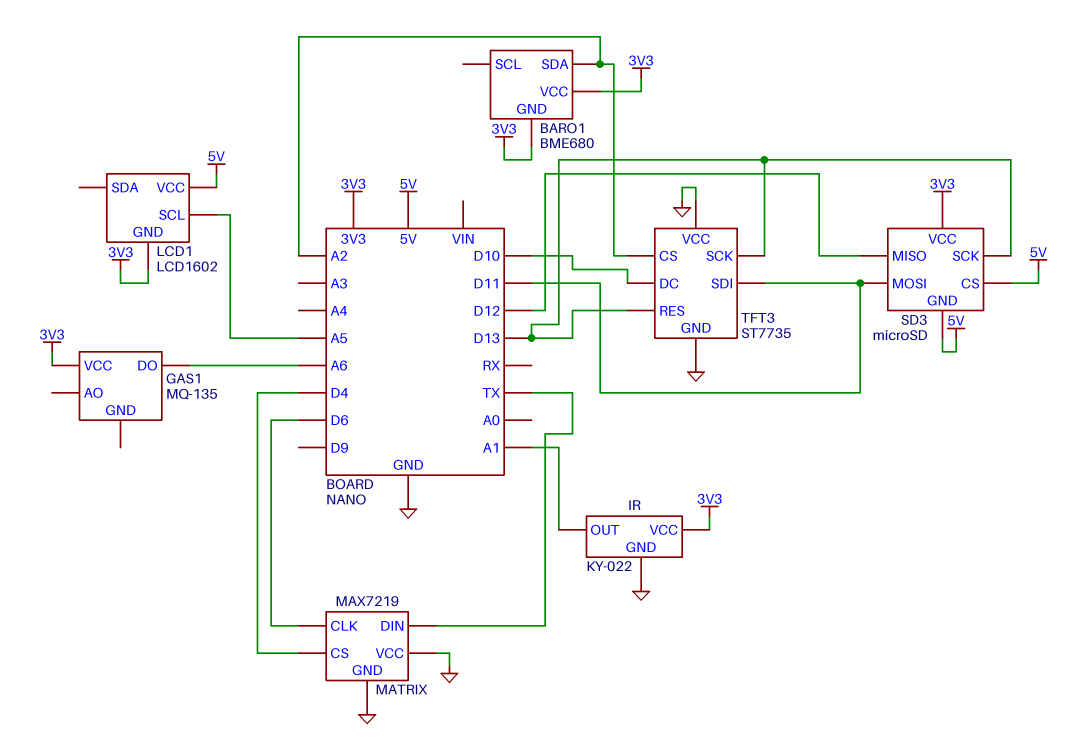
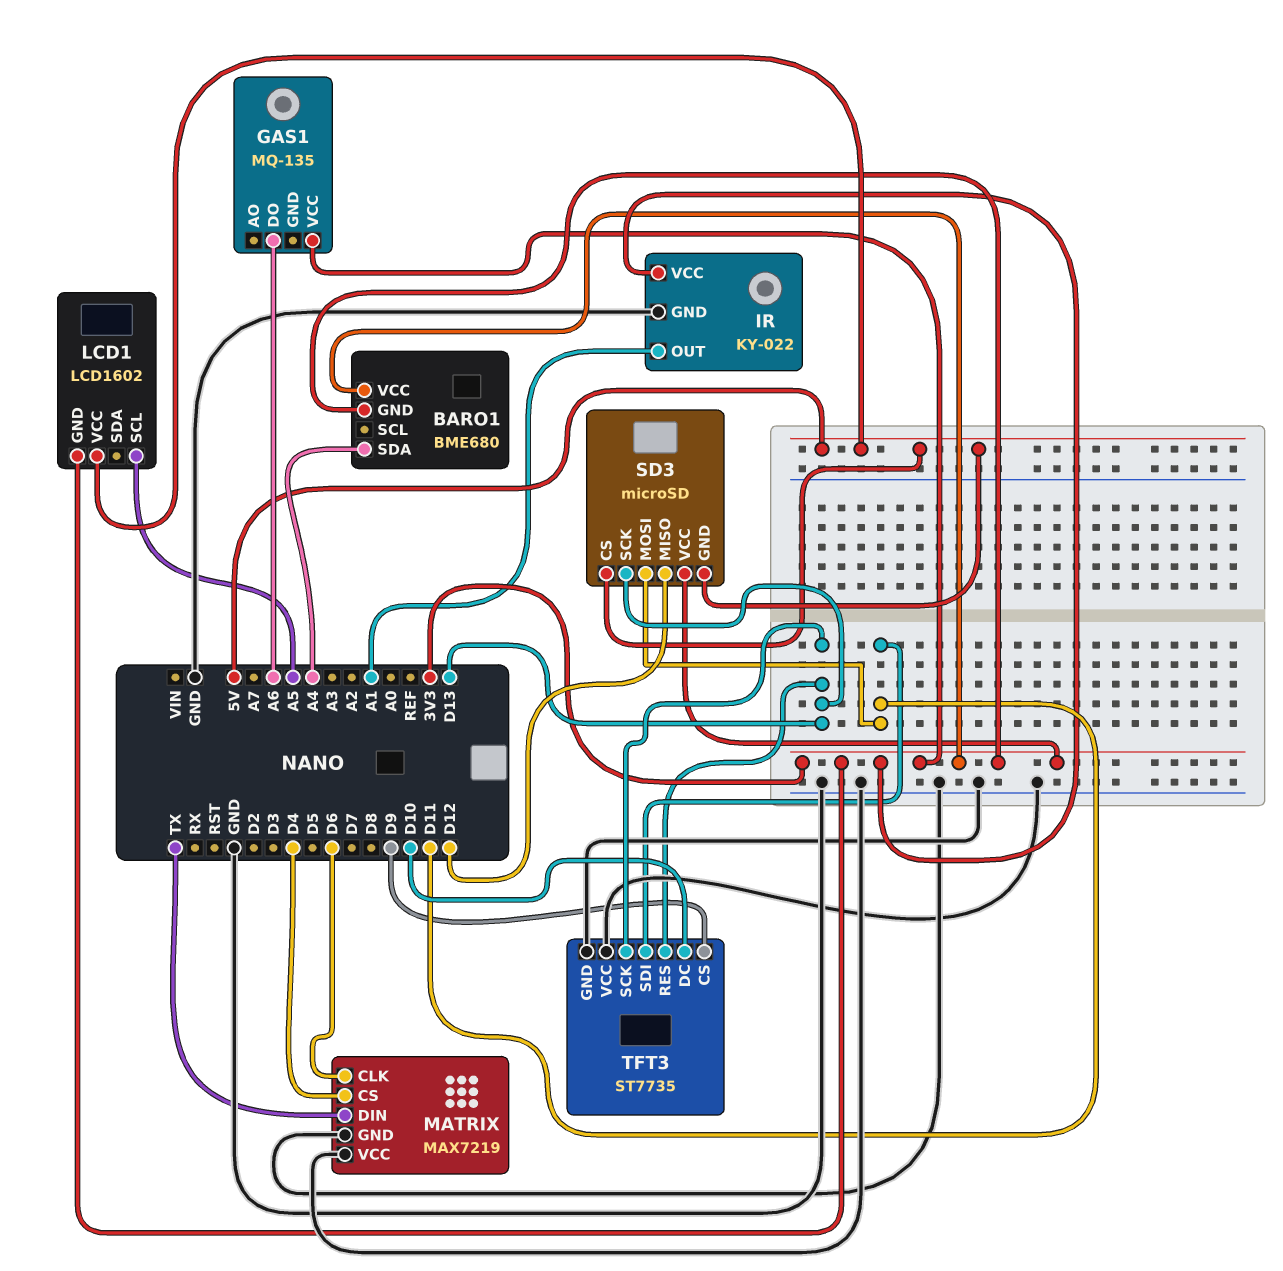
BARO1 pin SDA: A2 -> A4
TFT3 pin CS: A2 -> D9

